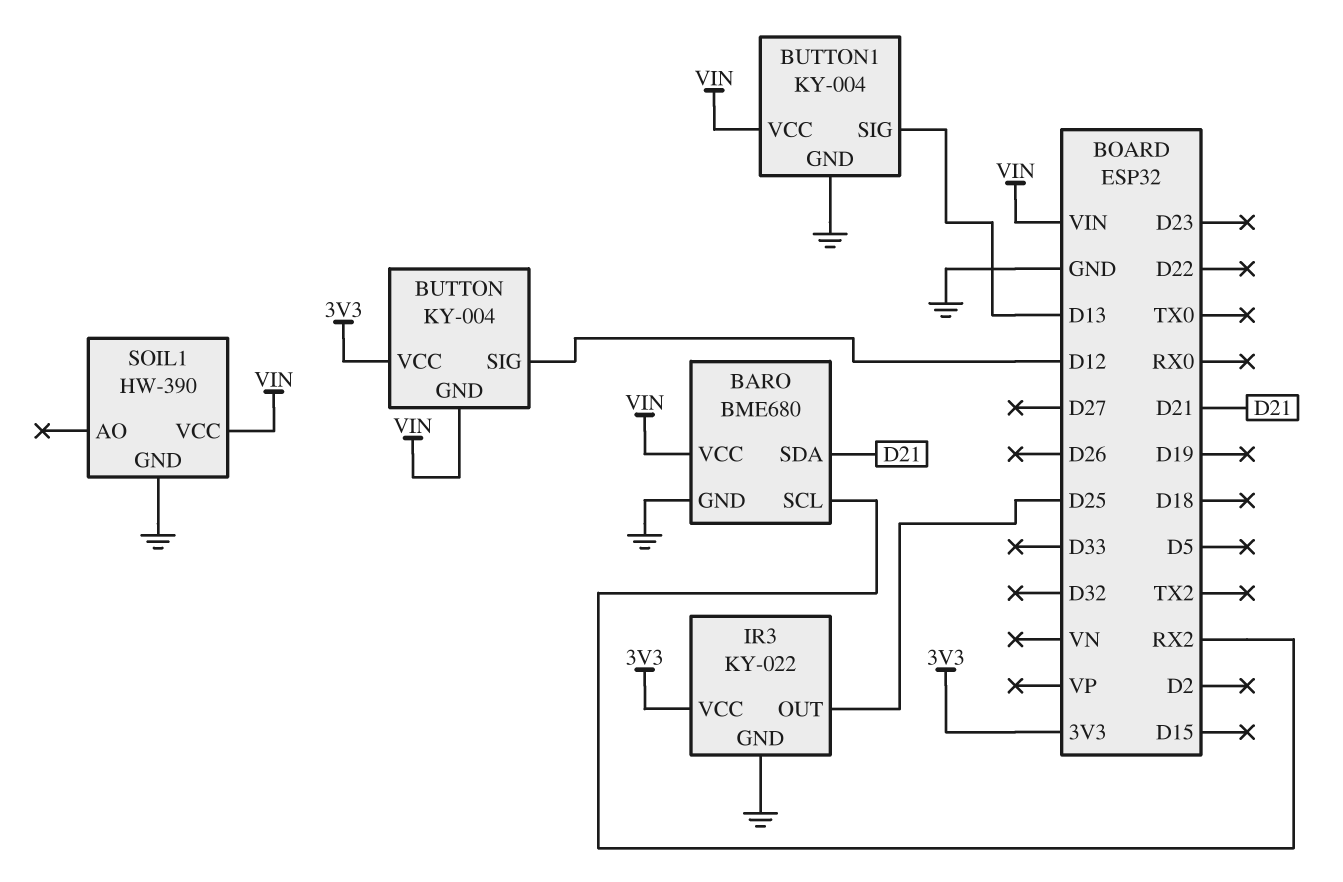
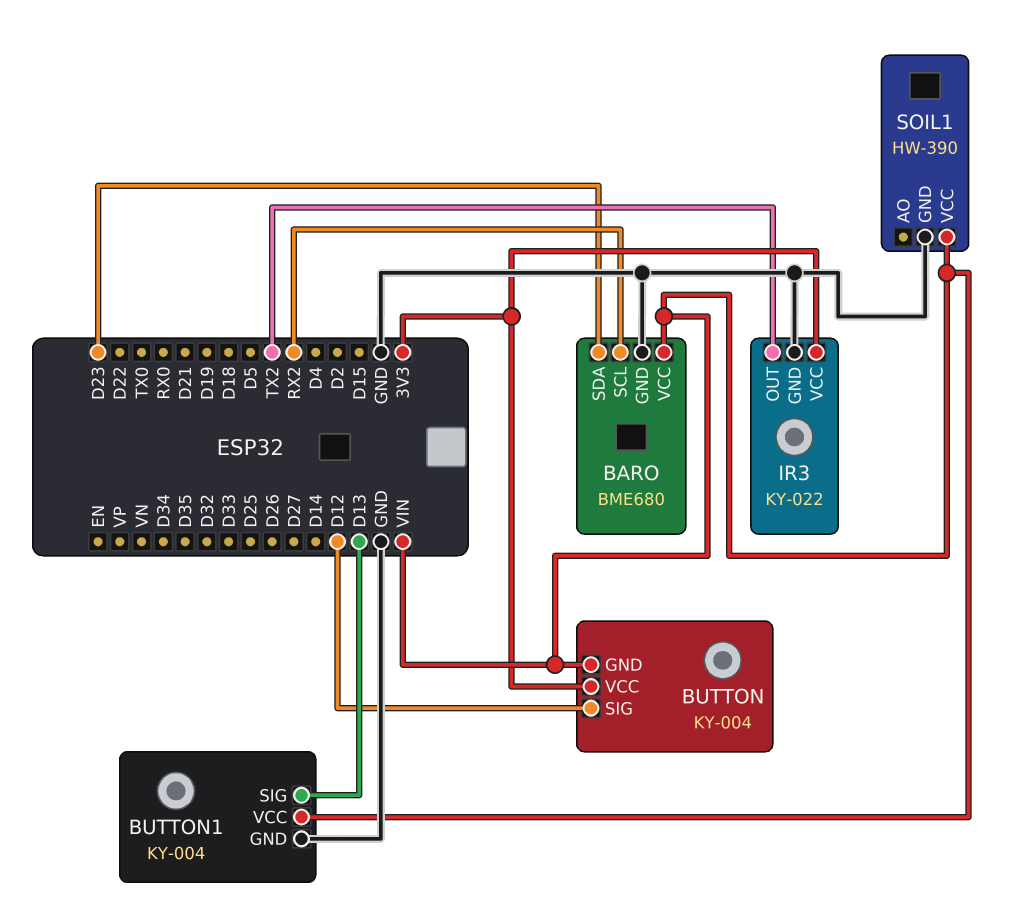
BARO pin SDA: D21 -> D23
IR3 pin OUT: D25 -> TX2

